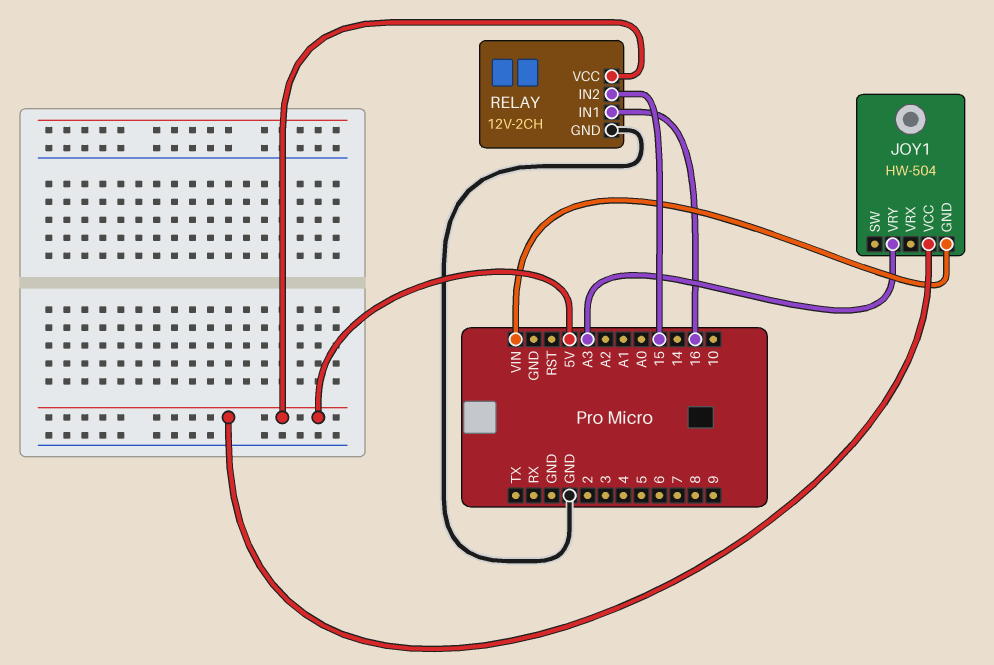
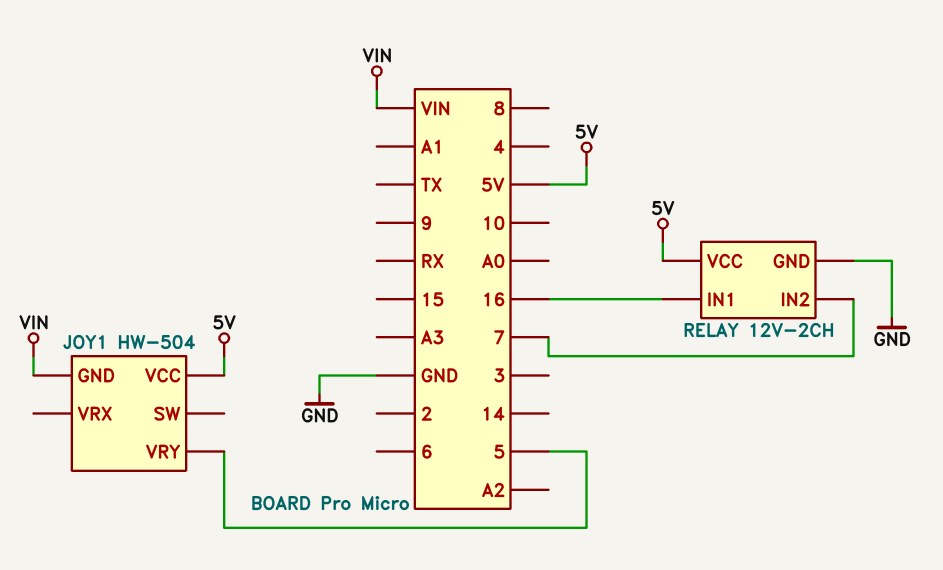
JOY1 pin VRY: A3 -> 5
RELAY pin IN2: 15 -> 7

